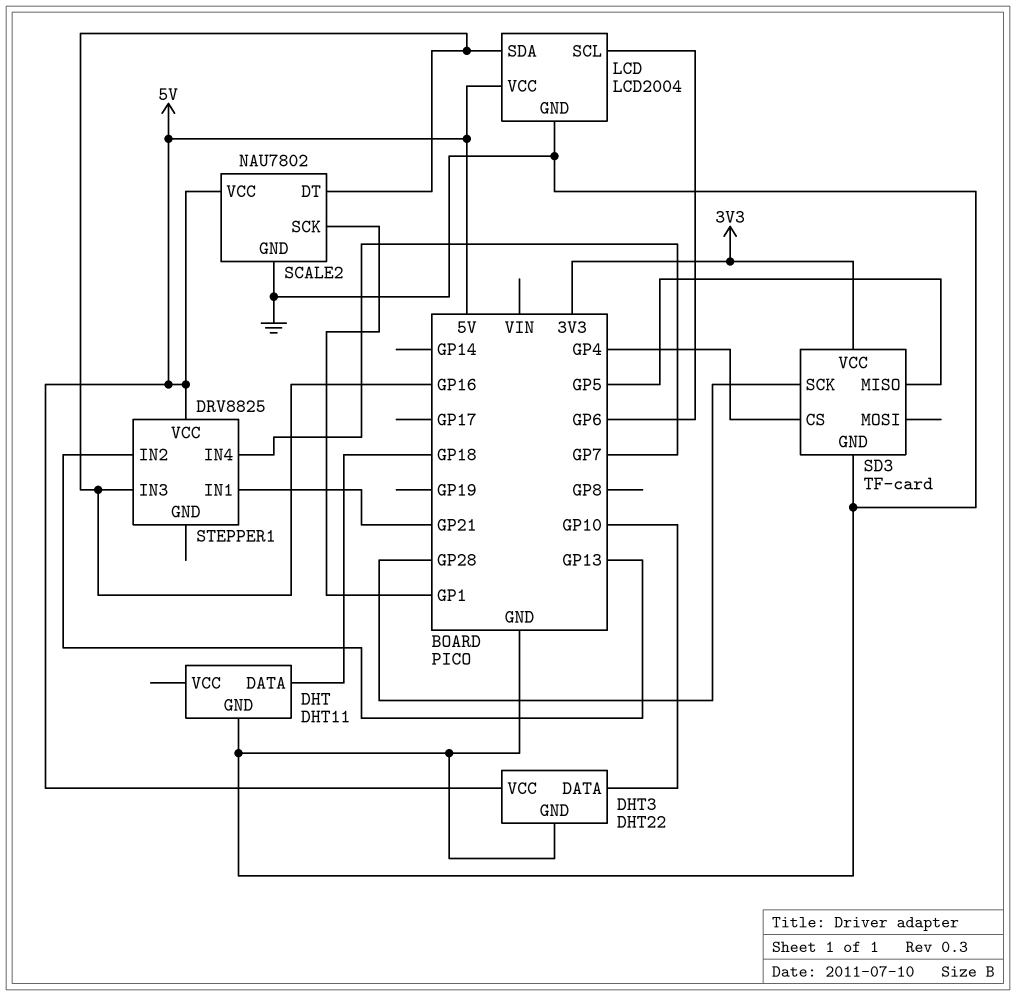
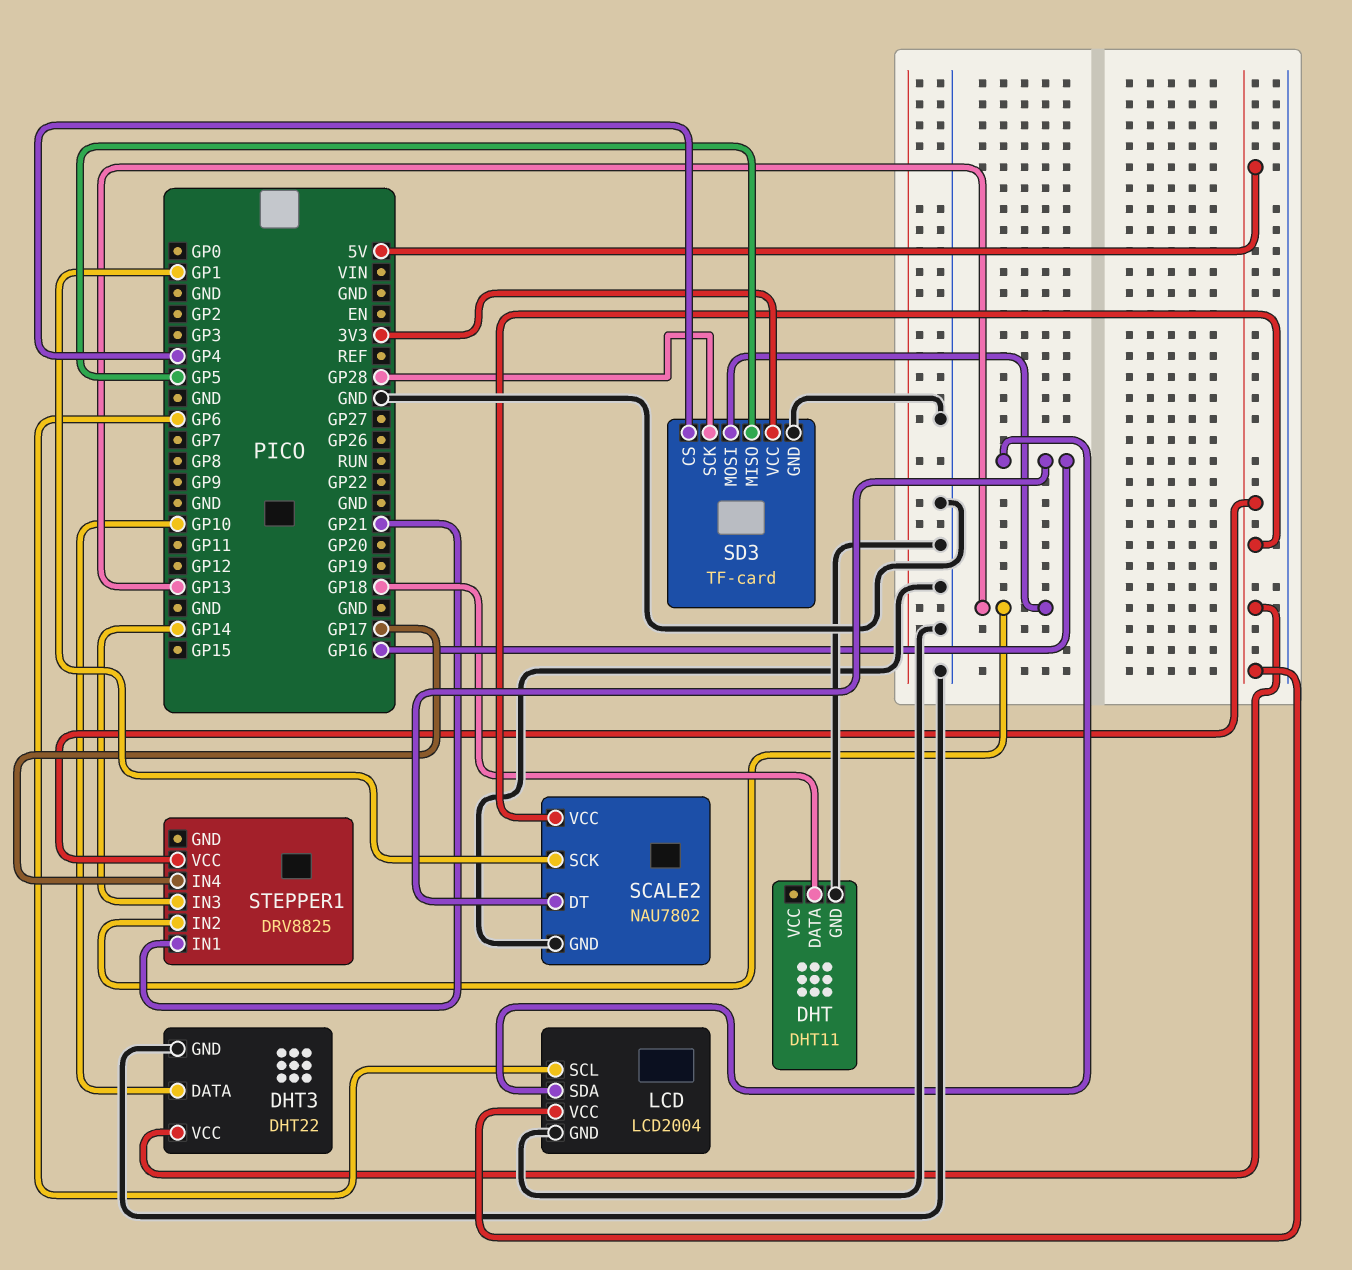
SD3 pin MOSI: none -> GP13
STEPPER1 pin IN3: GP16 -> GP14
STEPPER1 pin IN4: GP7 -> GP17

